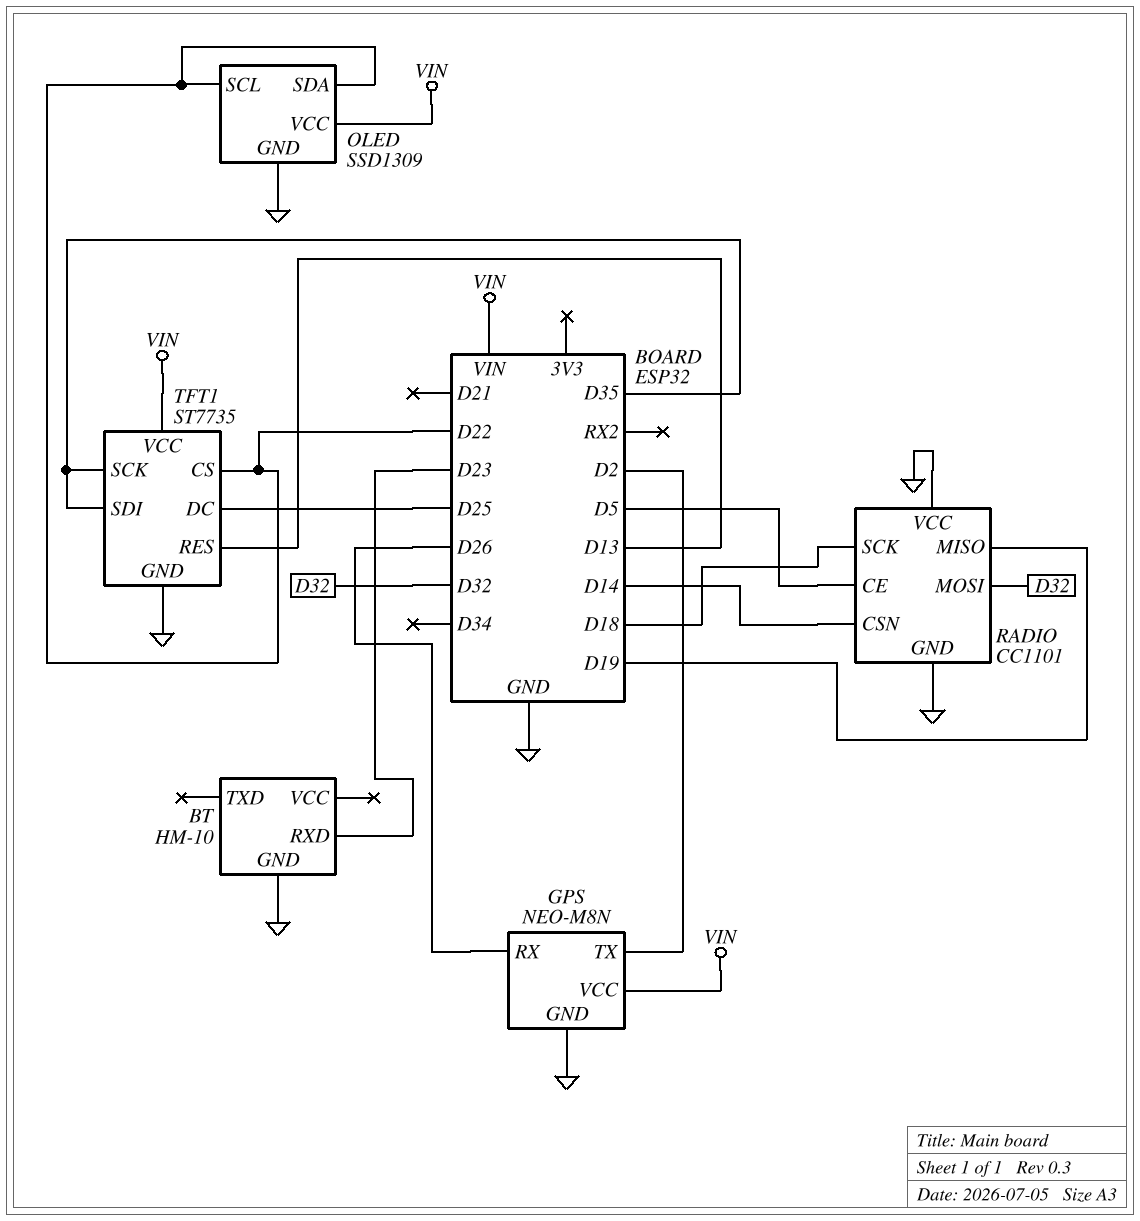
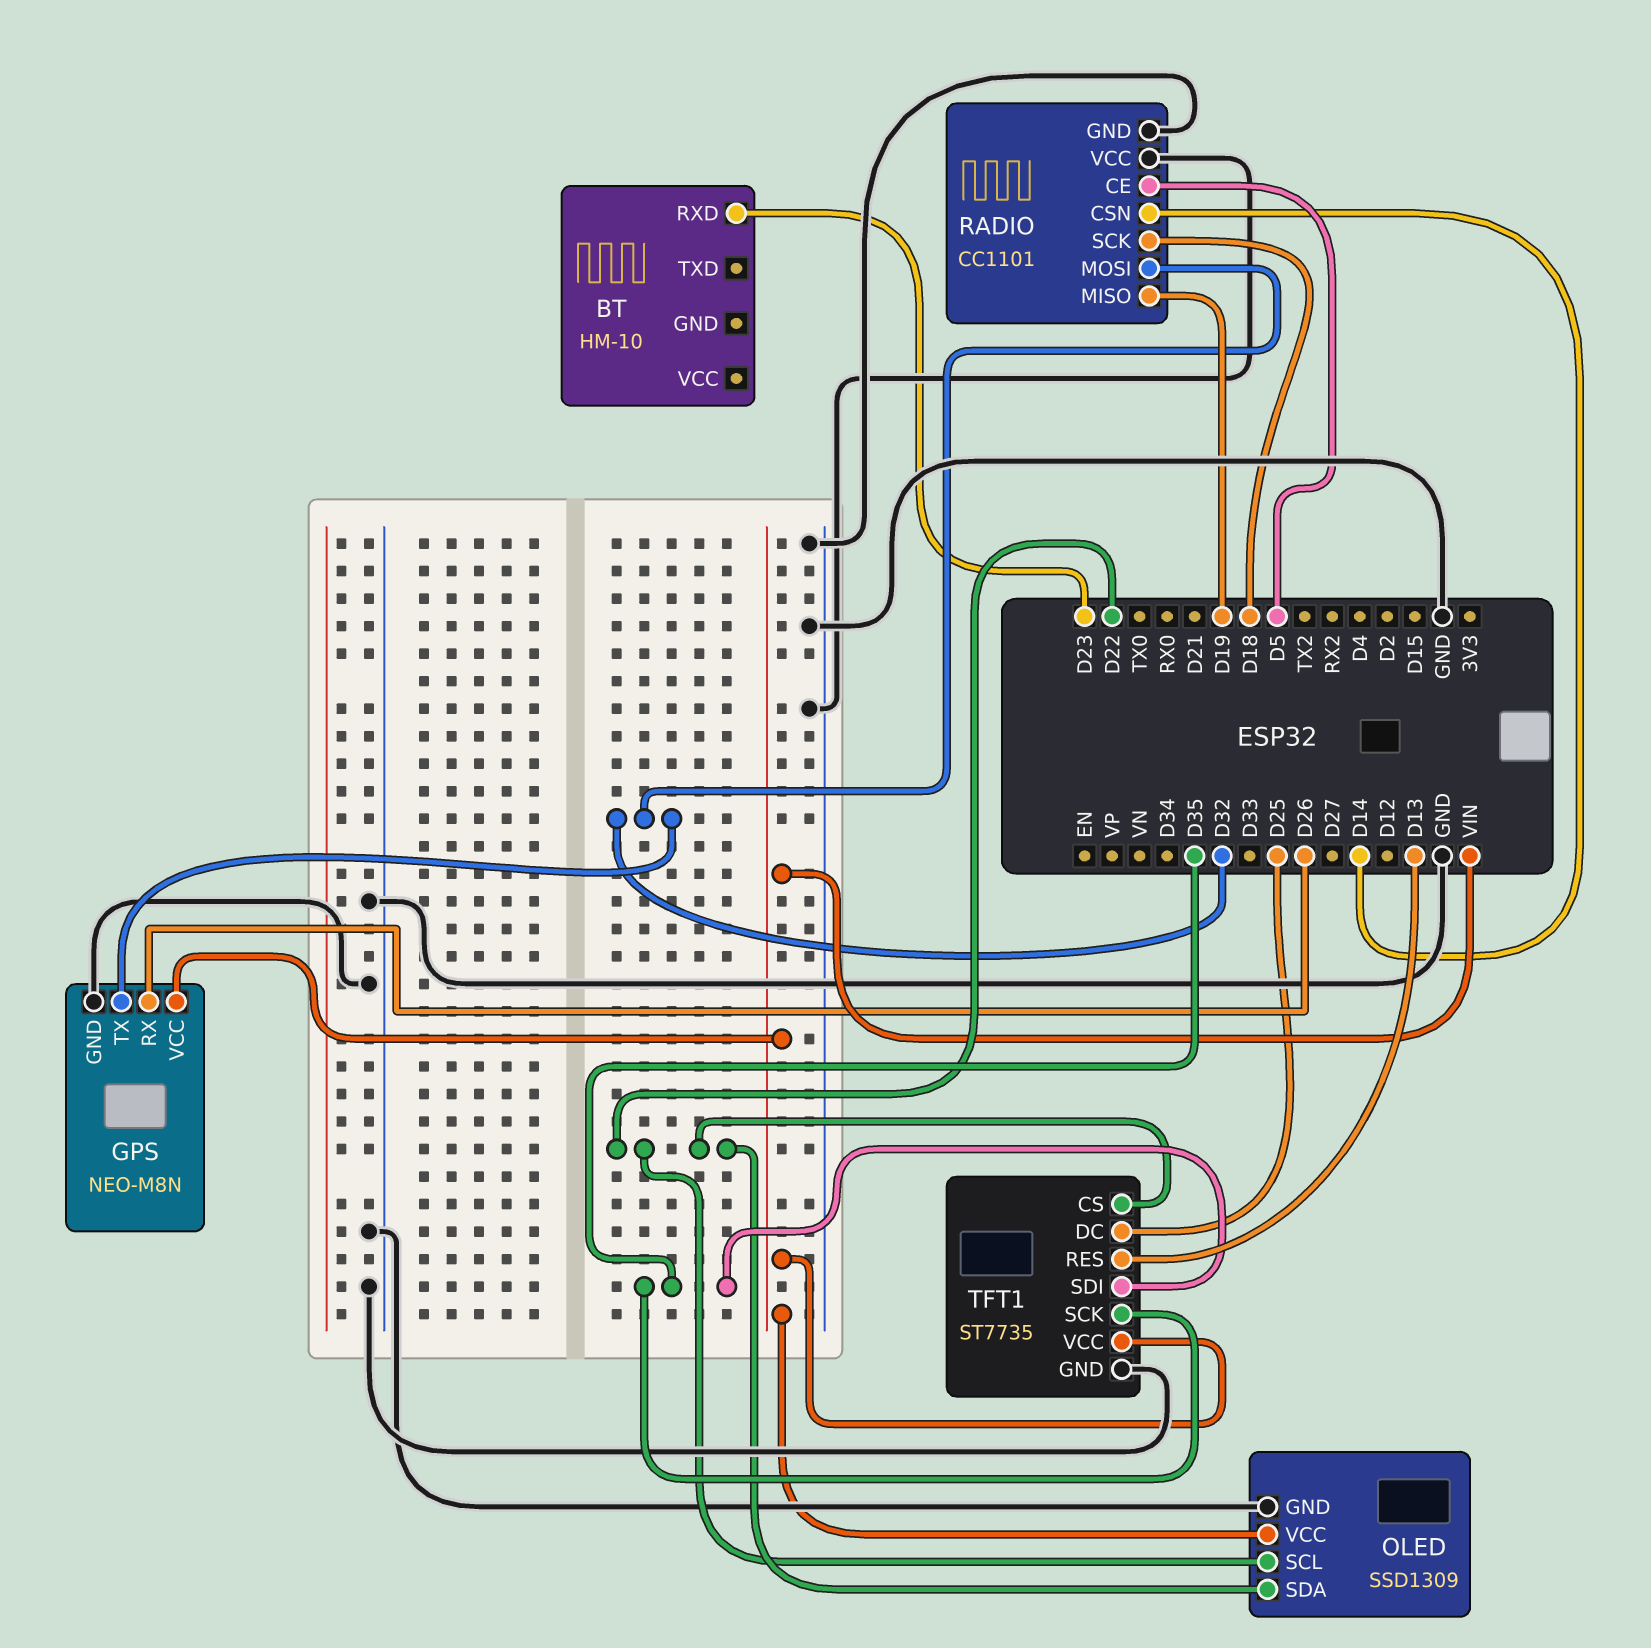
BT pin GND: GND -> none
GPS pin TX: D2 -> D32

